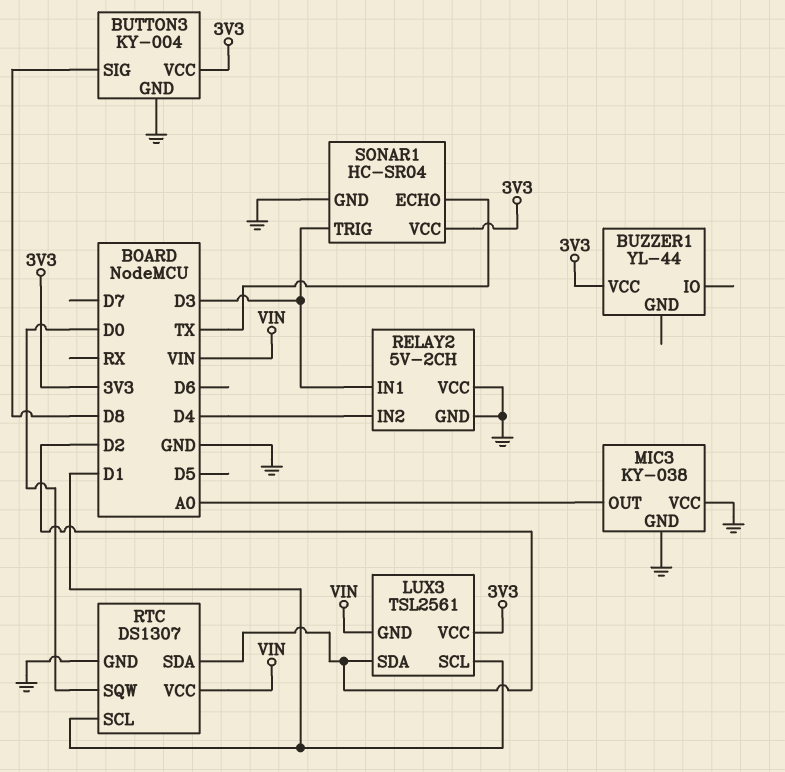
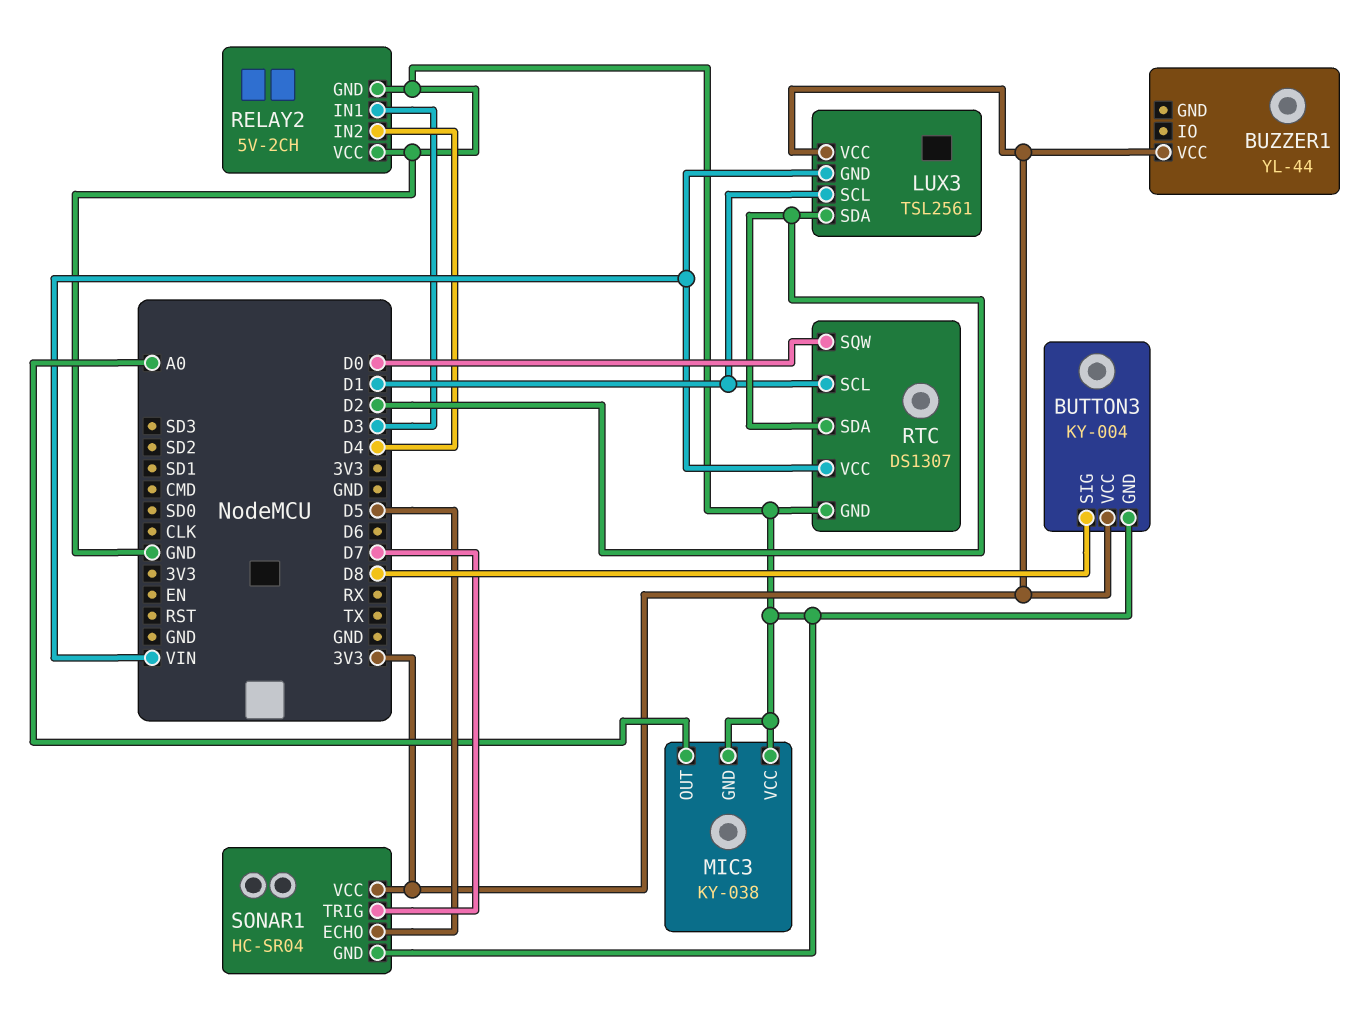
SONAR1 pin ECHO: TX -> D5
SONAR1 pin TRIG: D3 -> D7

